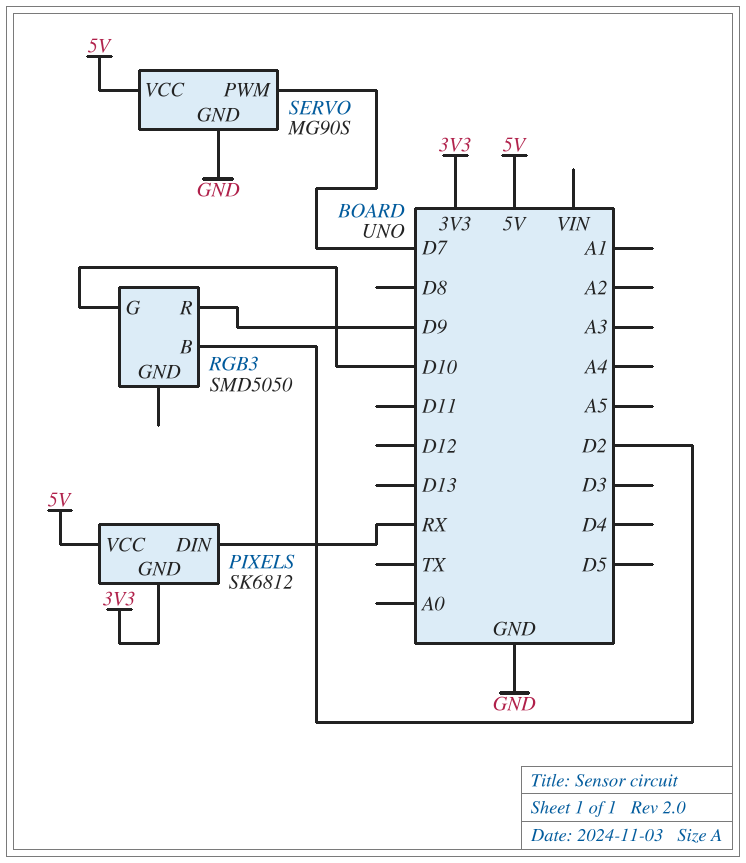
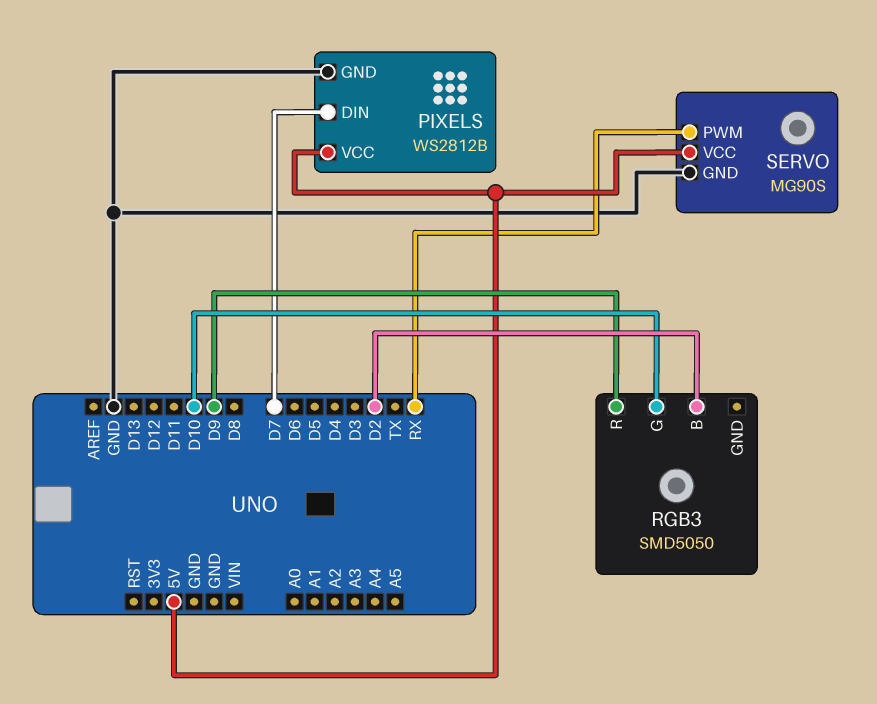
PIXELS: SK6812 -> WS2812B
PIXELS pin DIN: RX -> D7
PIXELS pin GND: 3V3 -> GND
SERVO pin PWM: D7 -> RX

